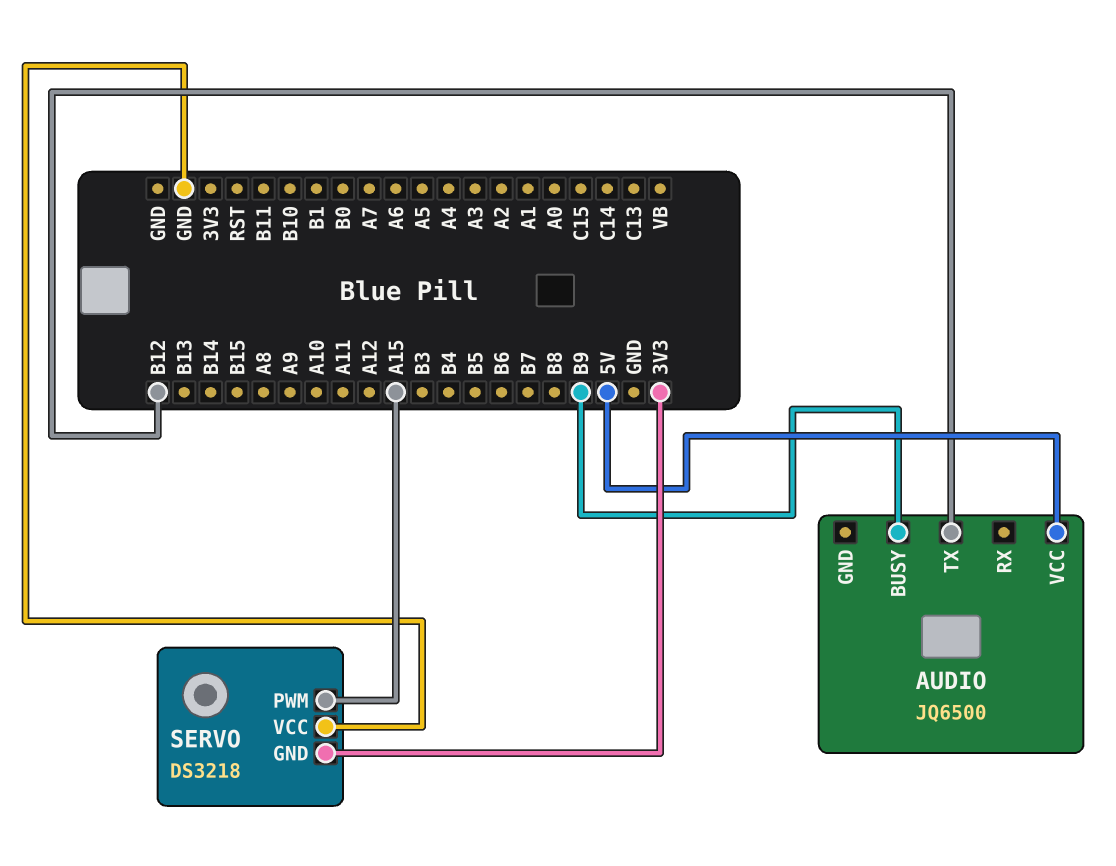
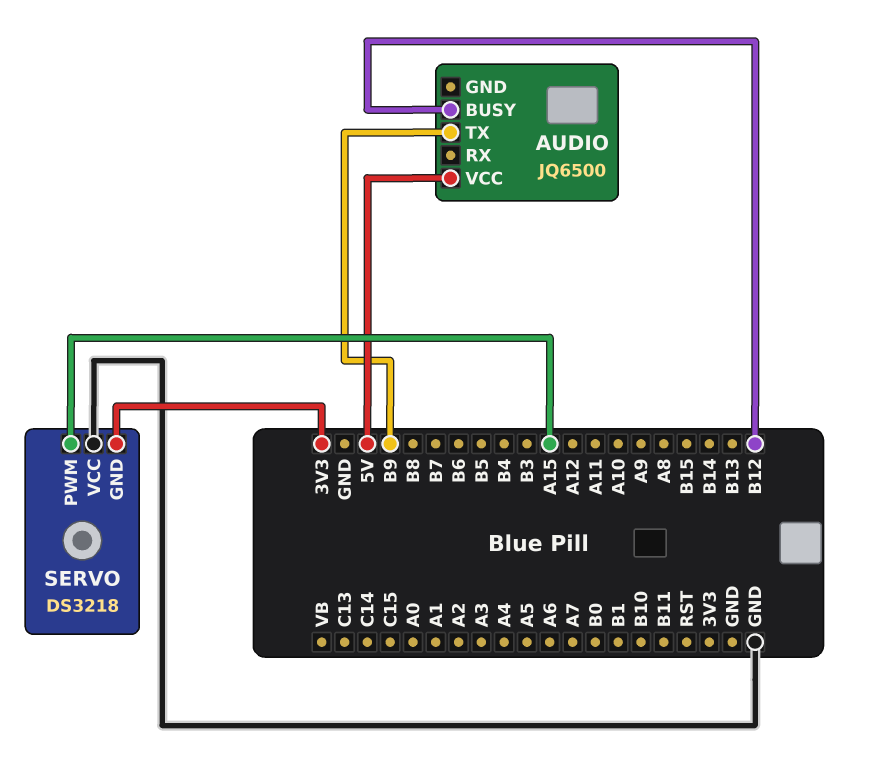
AUDIO pin BUSY: B9 -> B12
AUDIO pin TX: B12 -> B9

